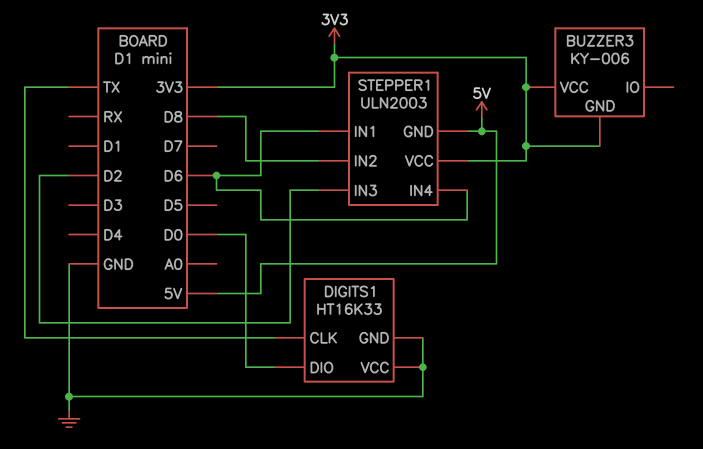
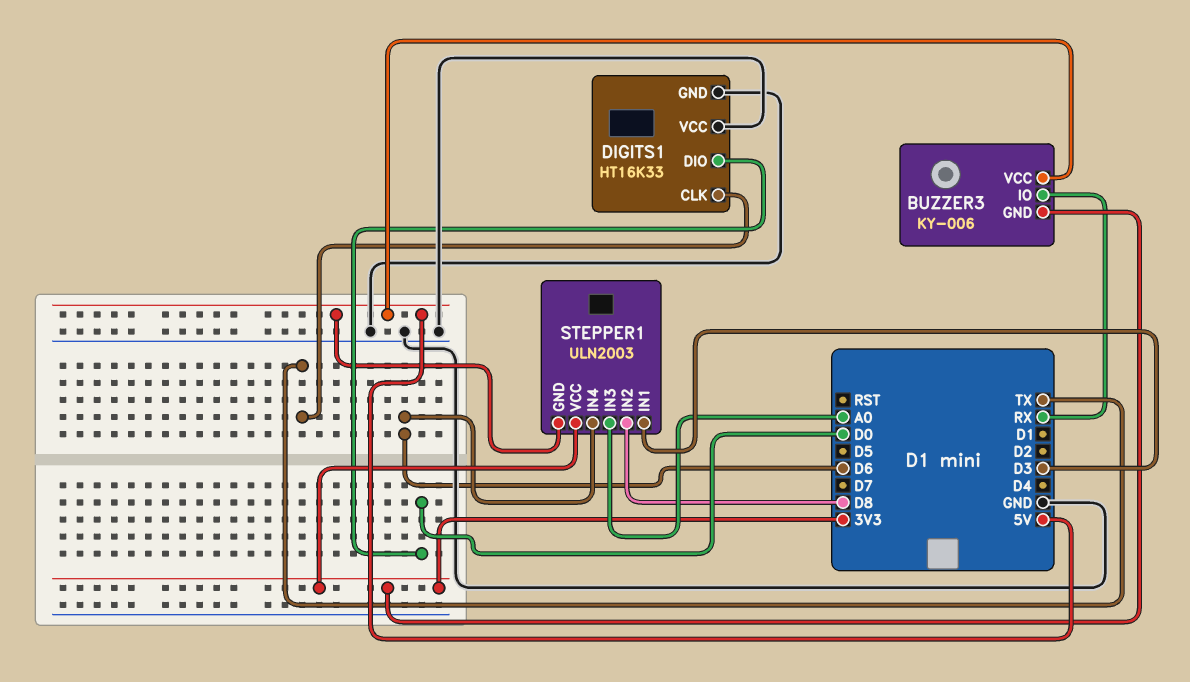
BUZZER3 pin IO: none -> RX
BUZZER3 pin VCC: 3V3 -> 5V
STEPPER1 pin IN1: D6 -> D3
STEPPER1 pin IN3: D2 -> A0

